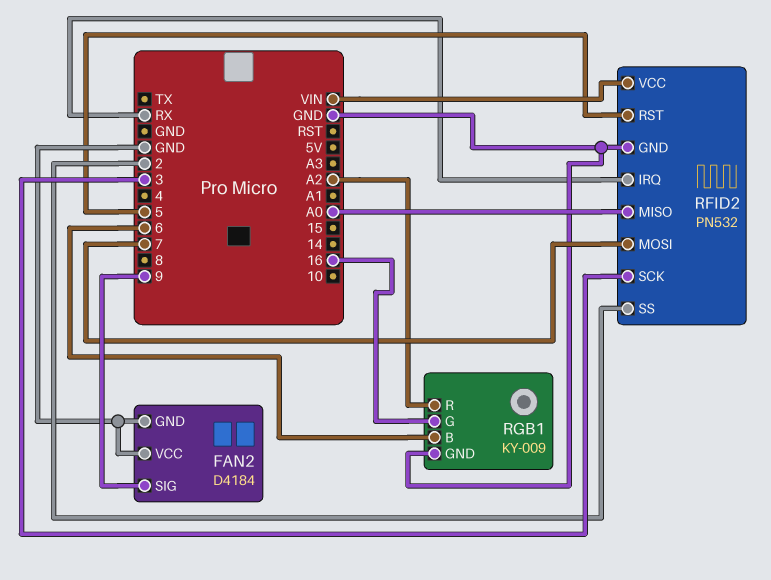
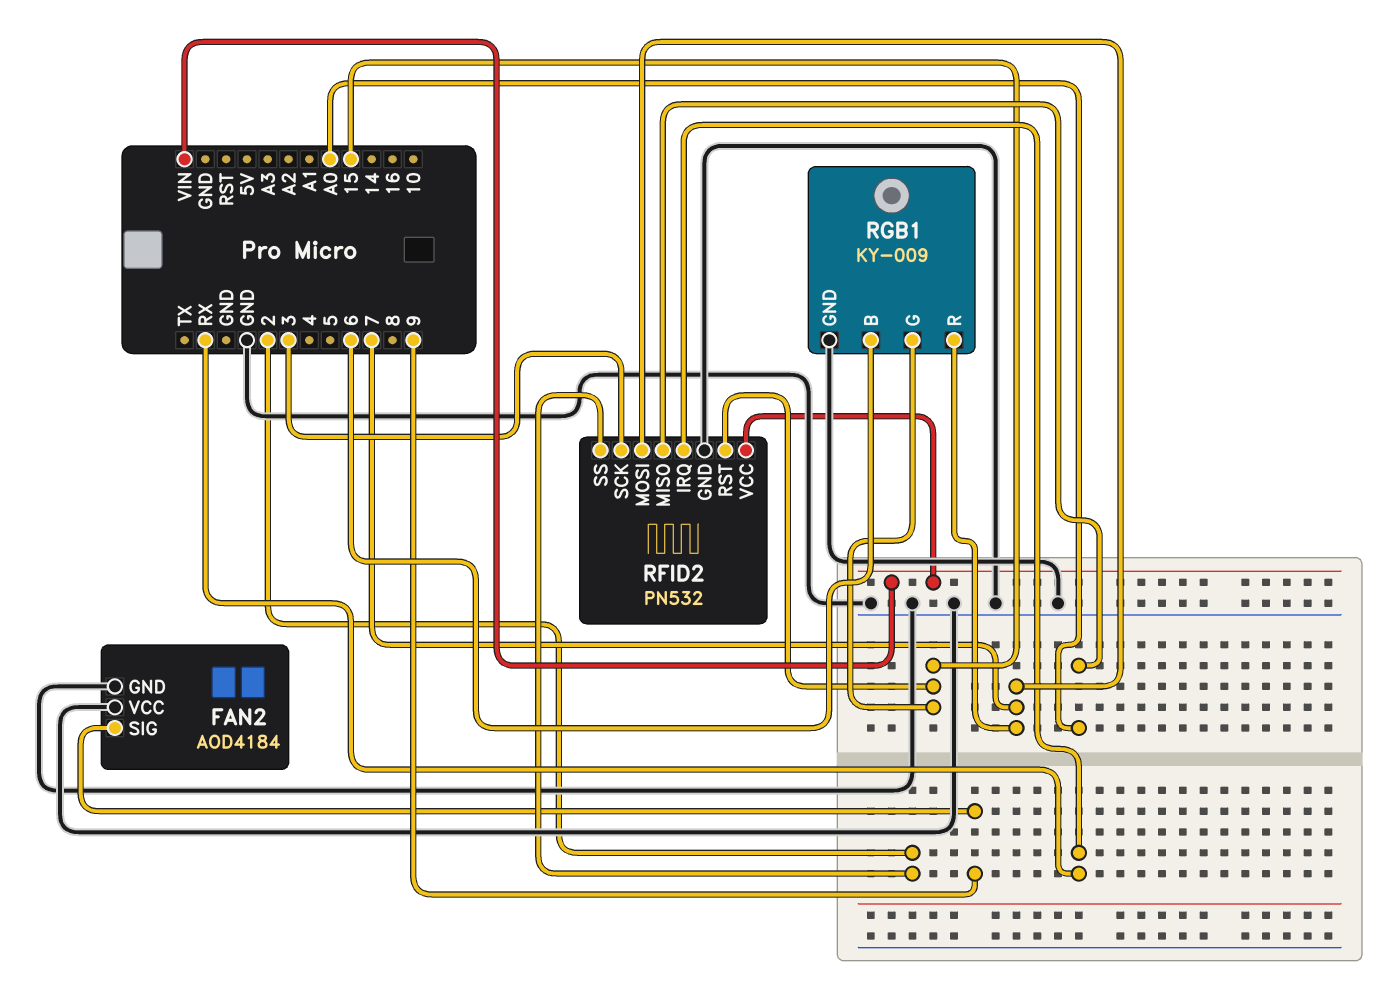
FAN2: D4184 -> AOD4184
RFID2 pin RST: 5 -> 15
RGB1 pin G: 16 -> 15
RGB1 pin R: A2 -> 7

